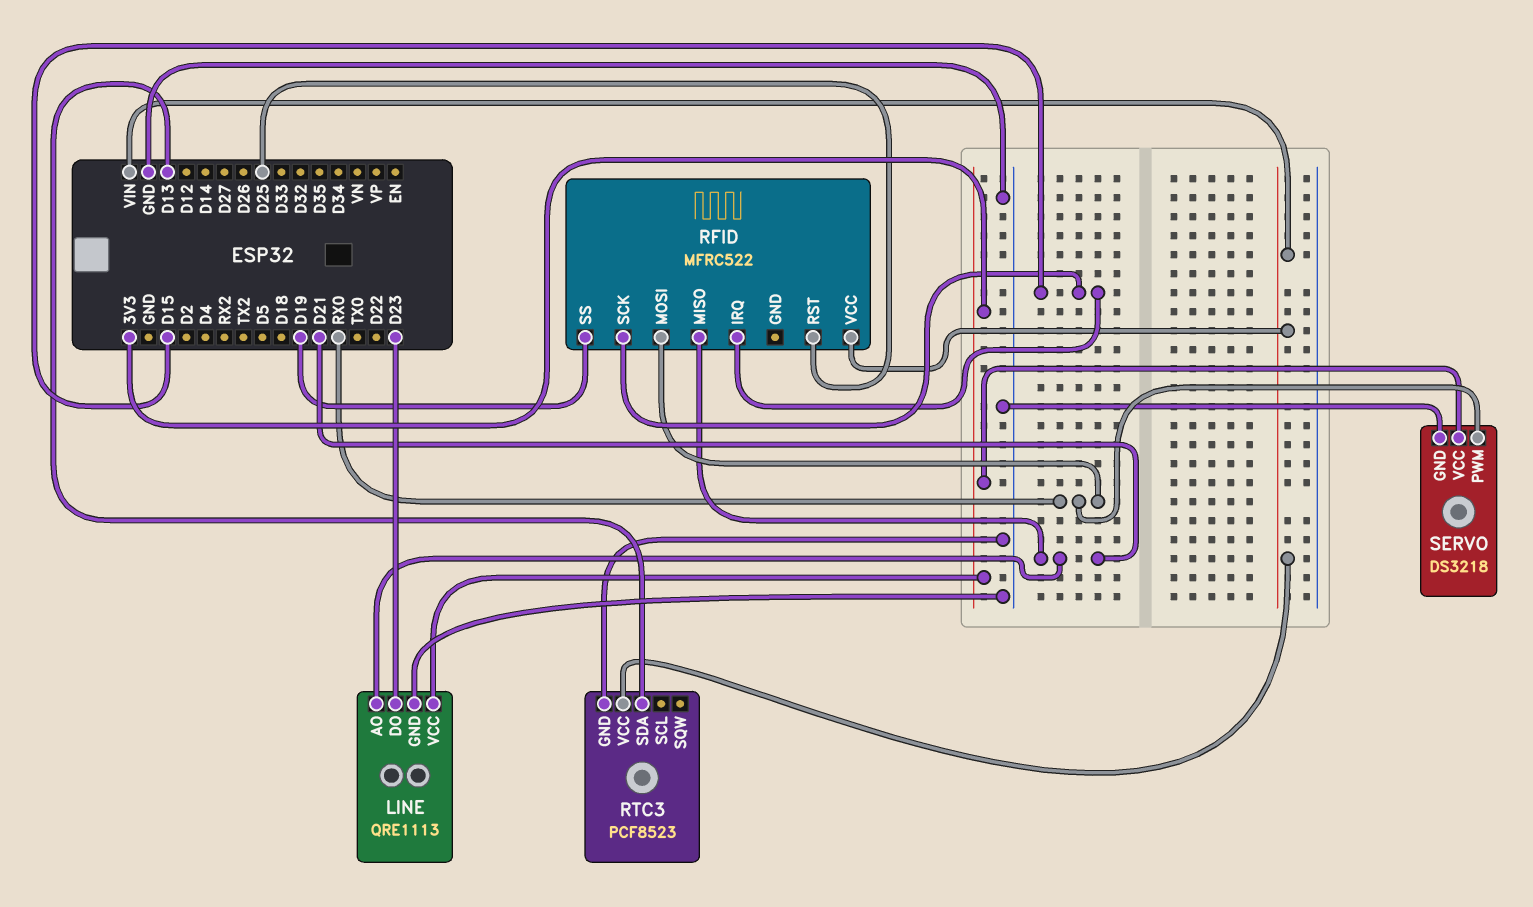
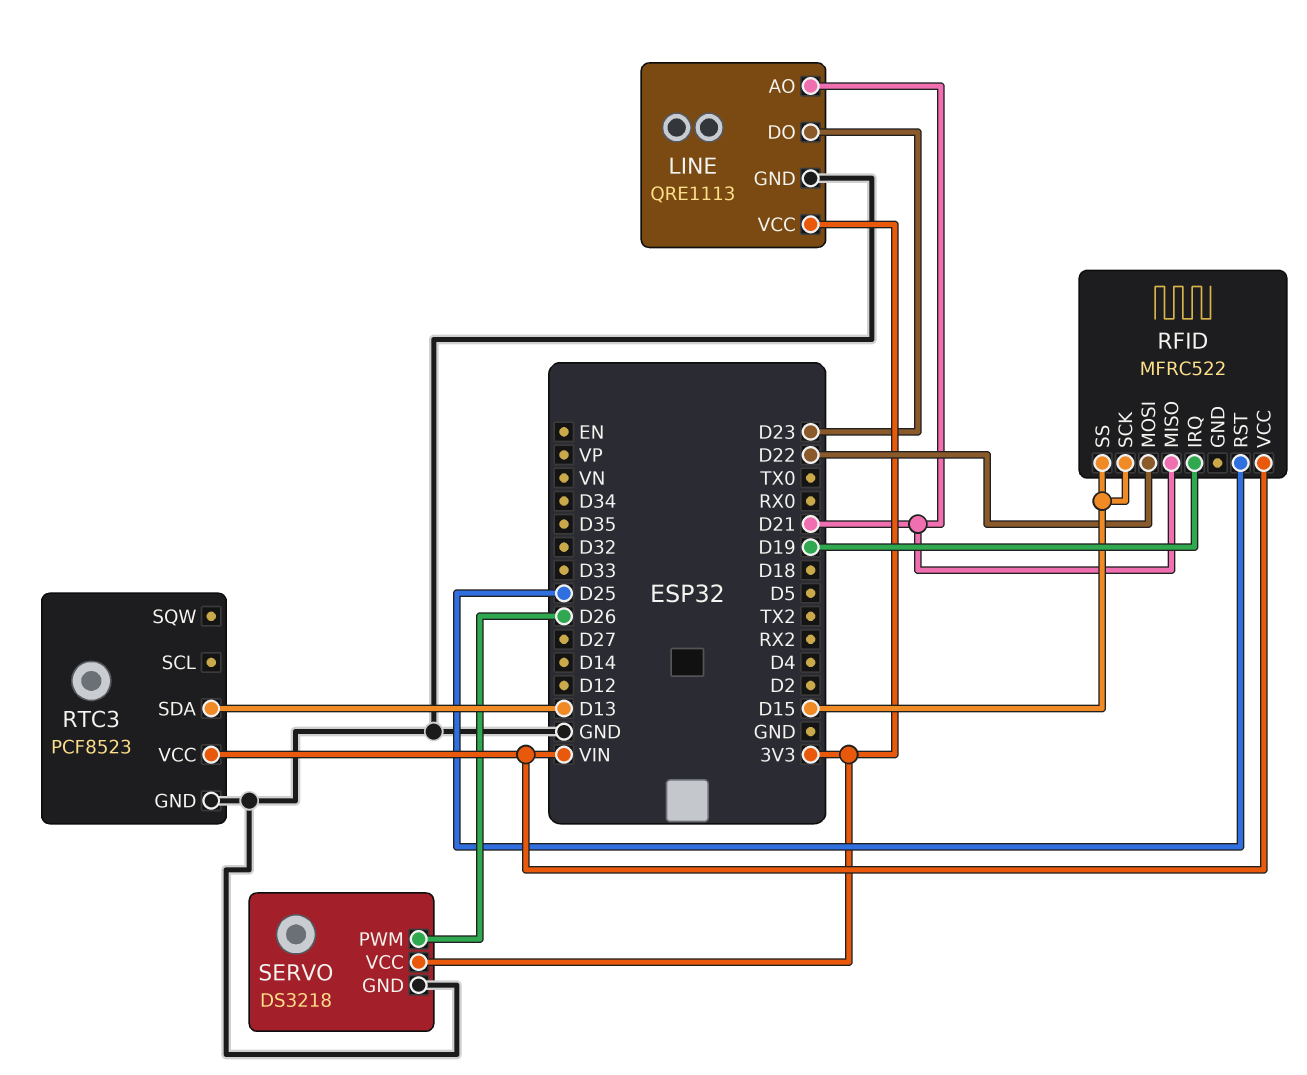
RFID pin IRQ: D15 -> D19
RFID pin MOSI: RX0 -> D22
RFID pin SS: D19 -> D15
SERVO pin PWM: RX0 -> D26

